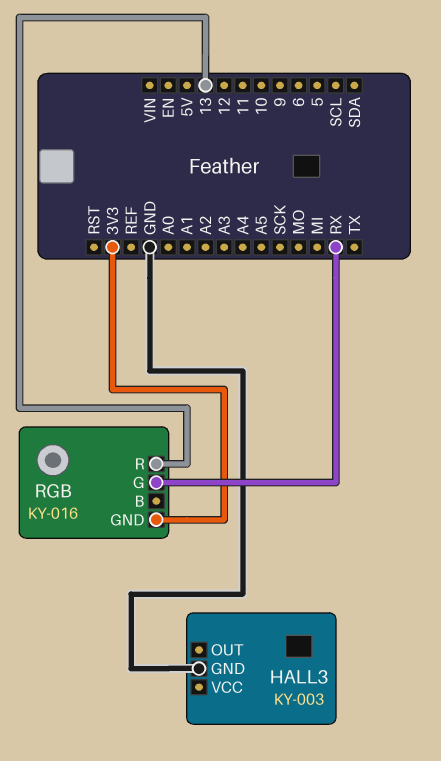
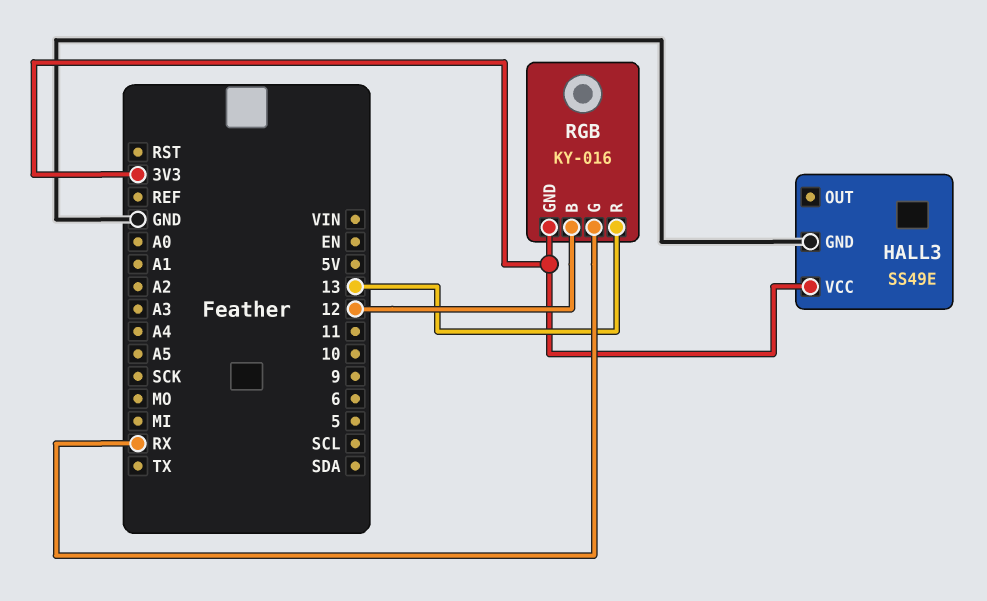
HALL3: KY-003 -> SS49E
HALL3 pin VCC: none -> 3V3
RGB pin B: none -> 12

